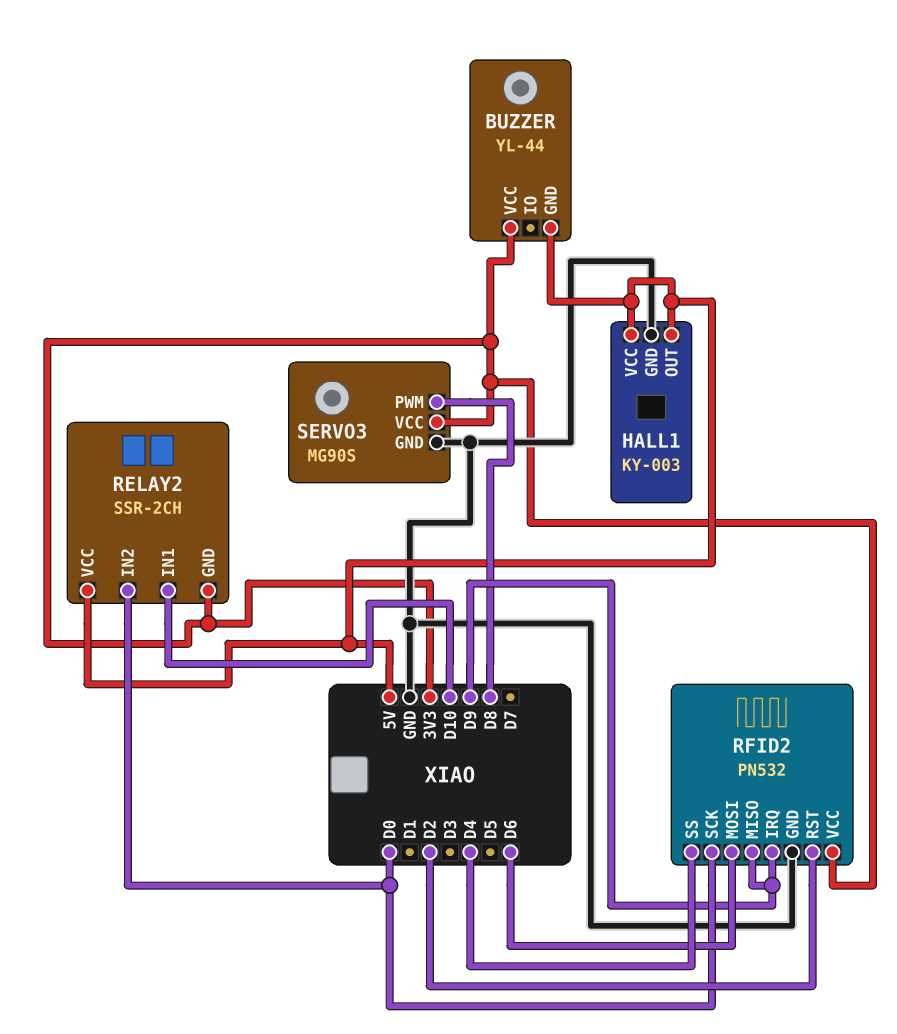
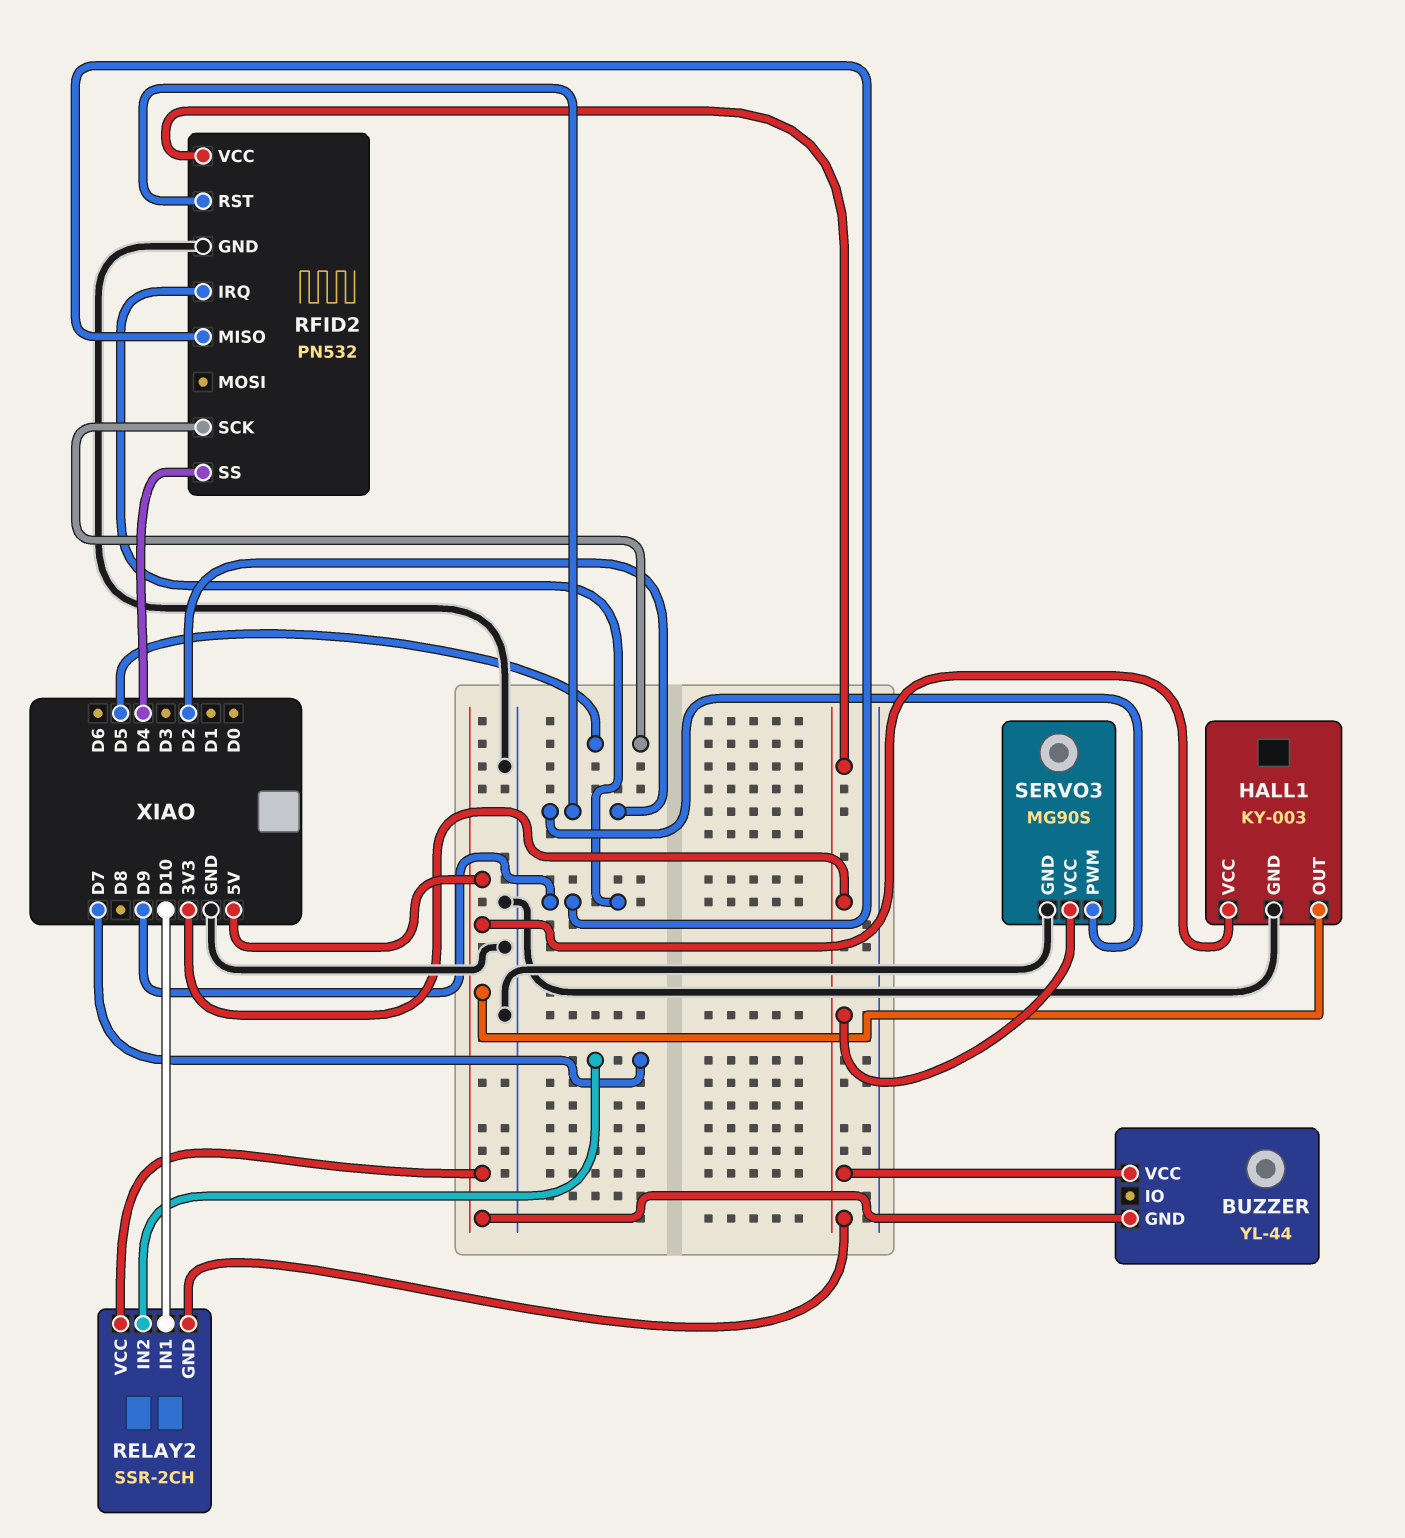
RELAY2 pin IN2: D0 -> D7
RFID2 pin MOSI: D6 -> none
RFID2 pin SCK: D0 -> D5
SERVO3 pin PWM: D8 -> D2

